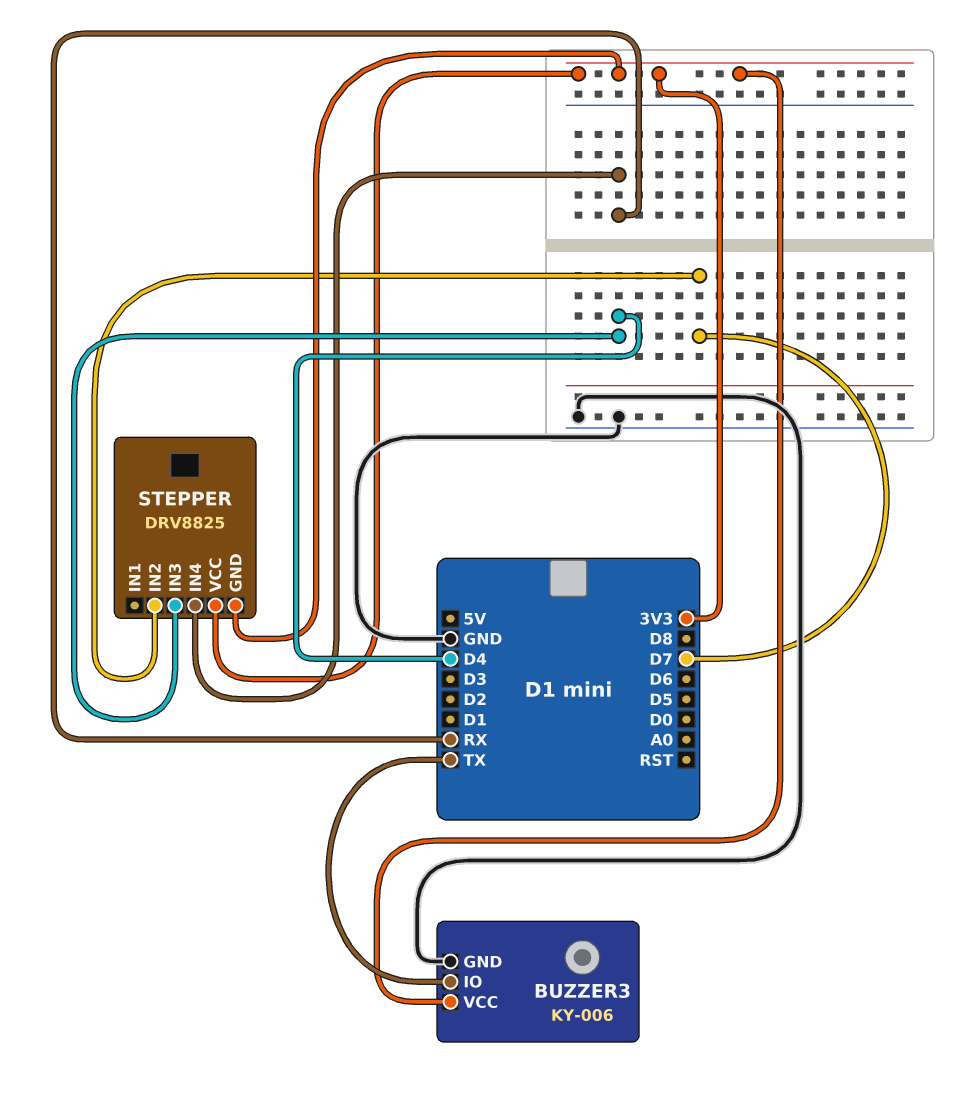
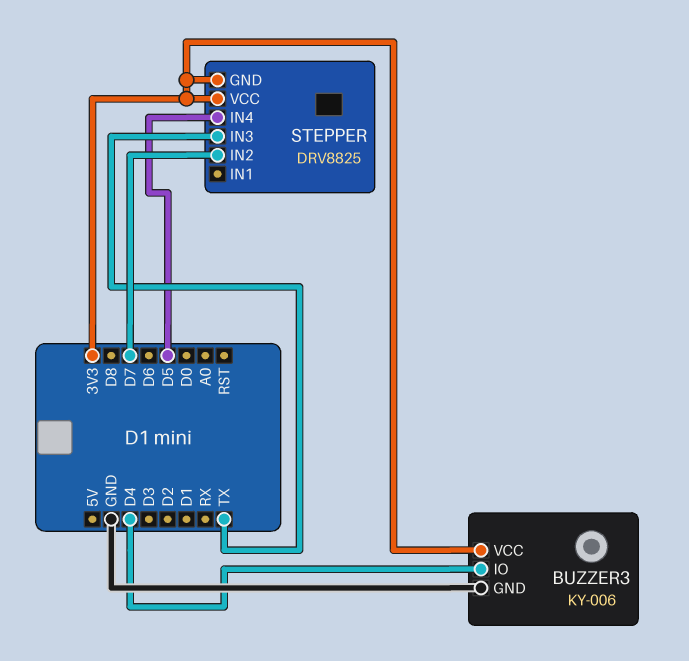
BUZZER3 pin IO: TX -> D4
STEPPER pin IN3: D4 -> TX
STEPPER pin IN4: RX -> D5

